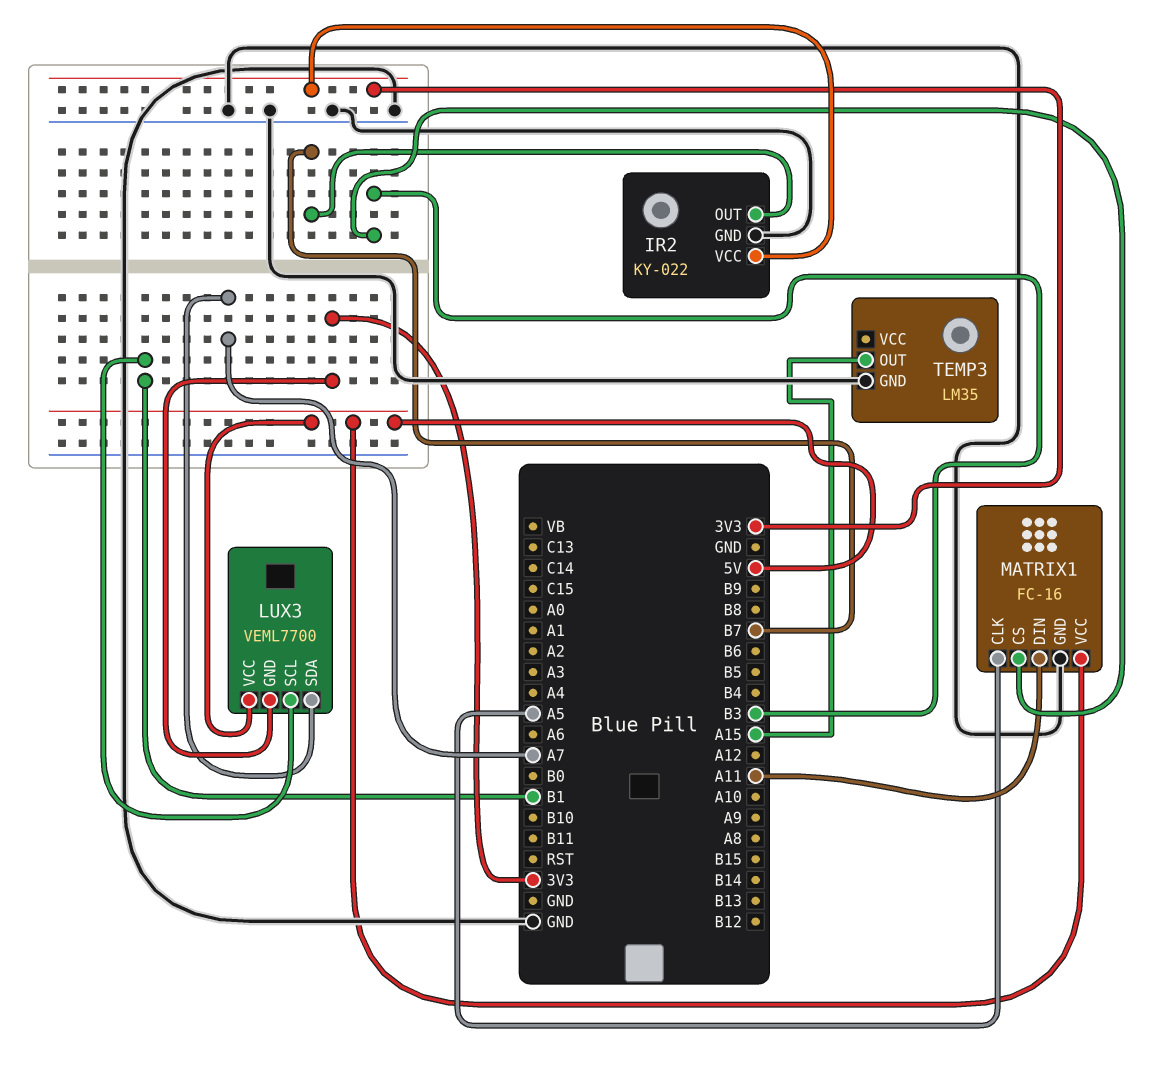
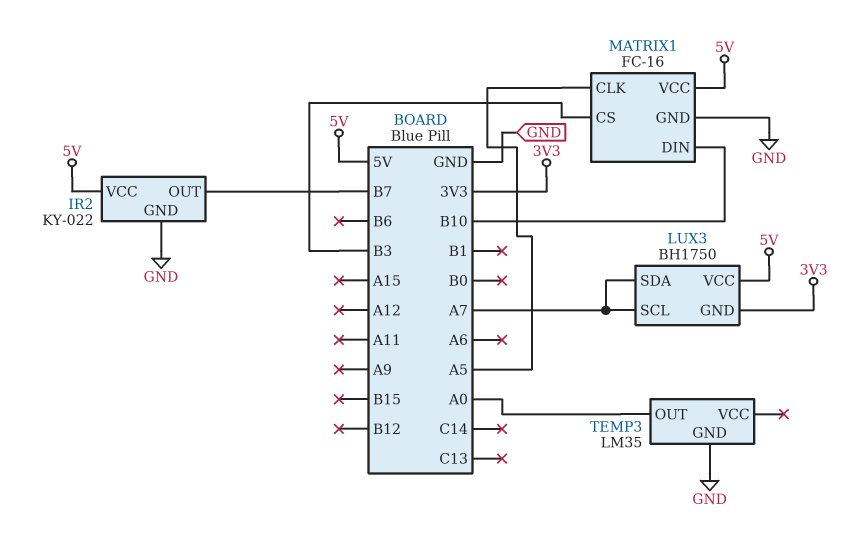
IR2 pin VCC: 3V3 -> 5V
LUX3: VEML7700 -> BH1750
LUX3 pin SCL: B1 -> A7
MATRIX1 pin DIN: A11 -> B10
TEMP3 pin OUT: A15 -> A0

